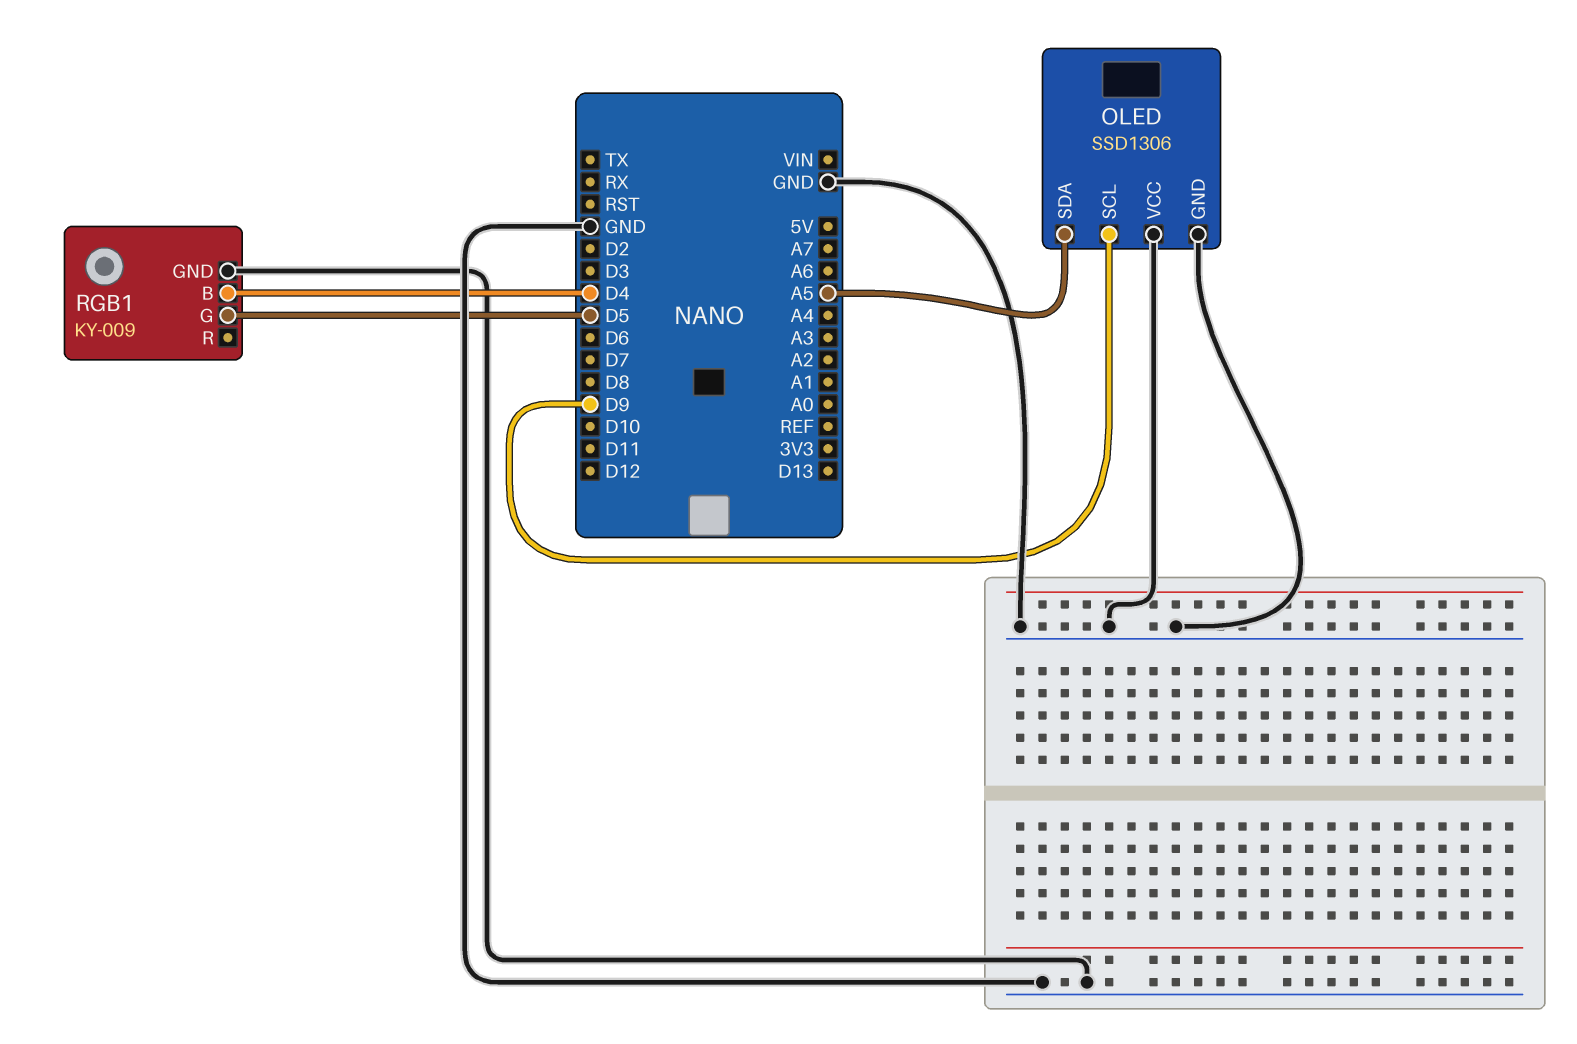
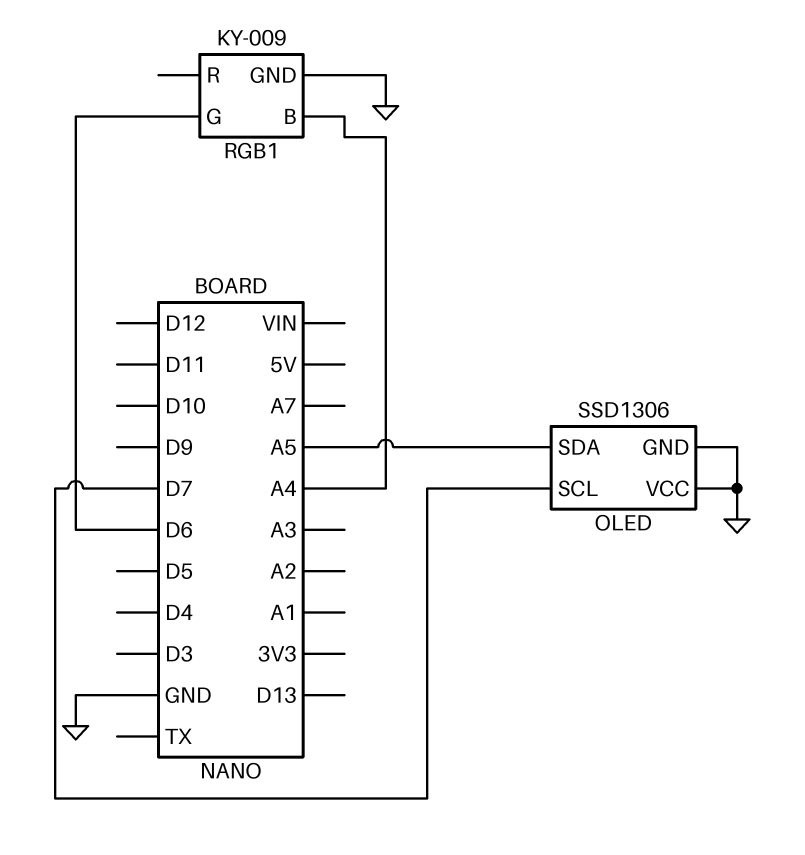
OLED pin SCL: D9 -> D7
RGB1 pin B: D4 -> A4
RGB1 pin G: D5 -> D6

